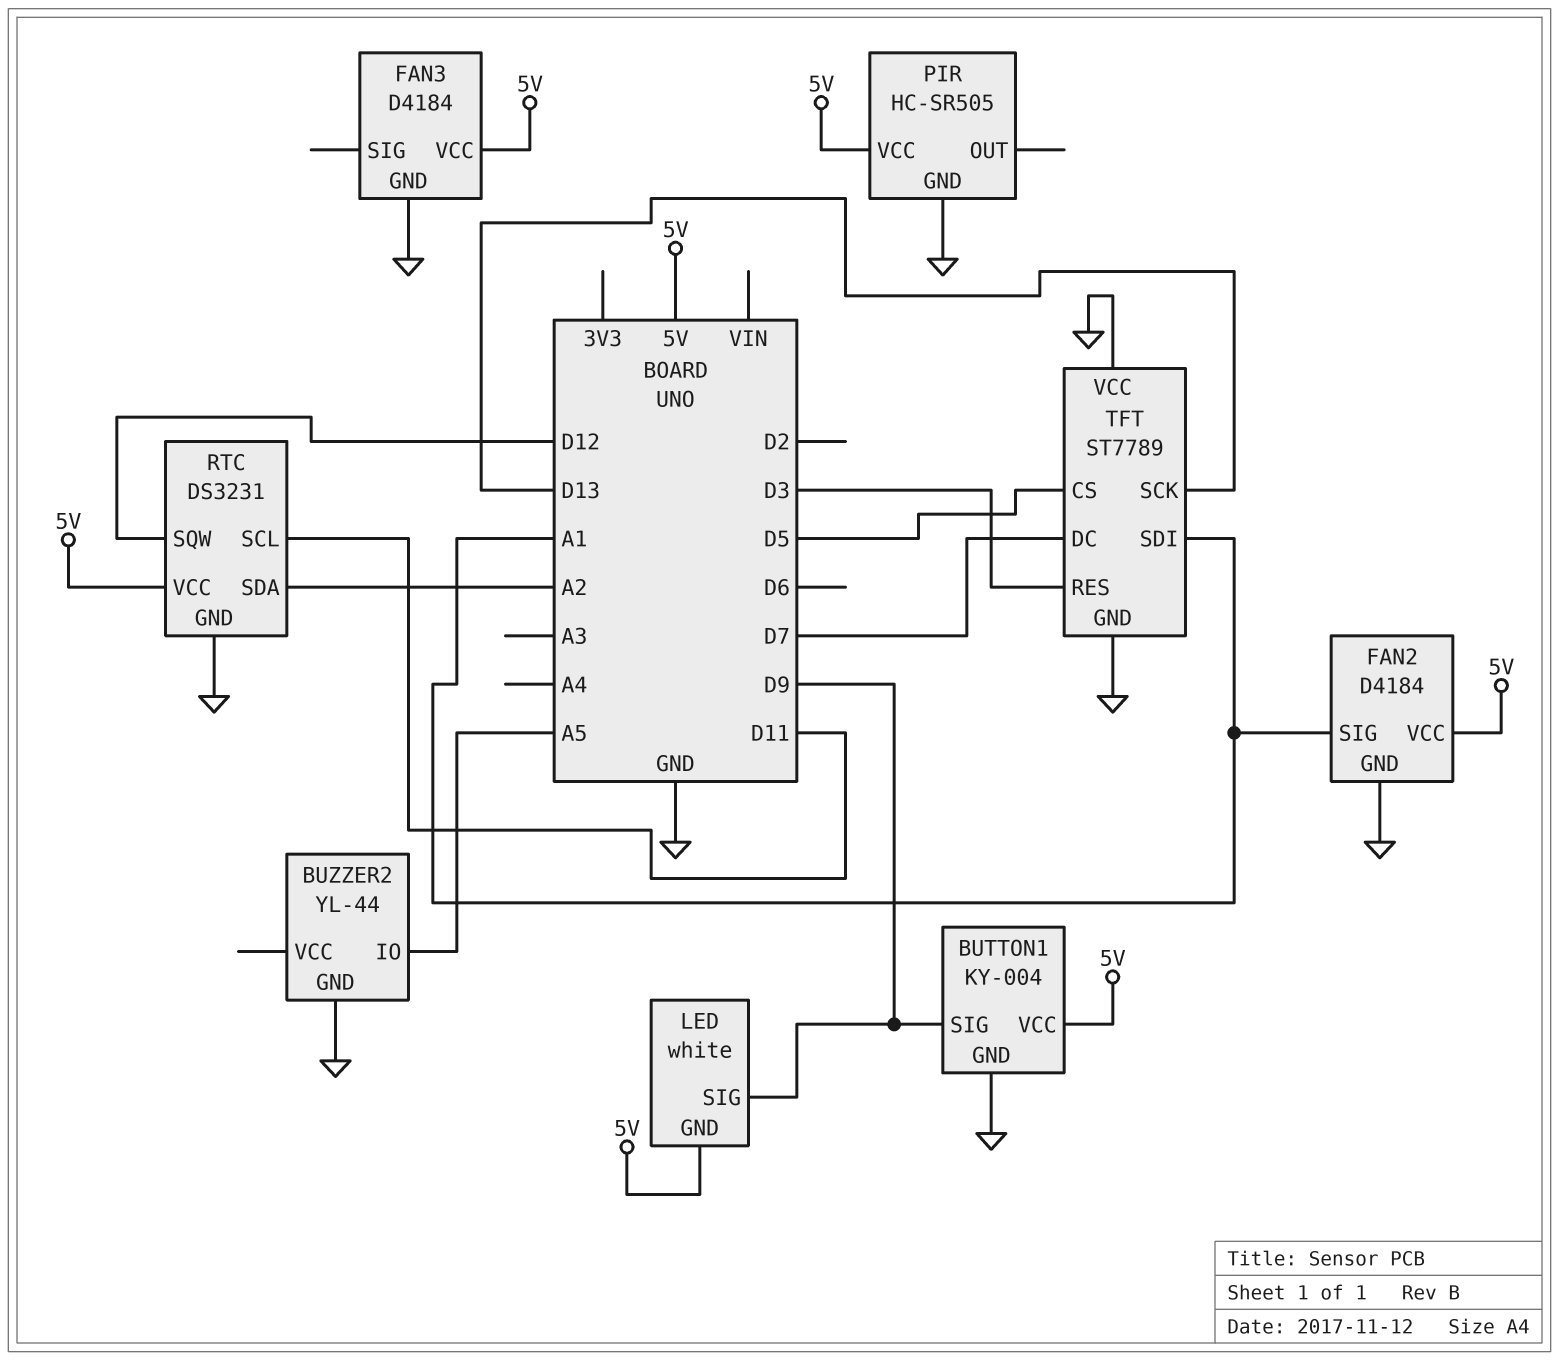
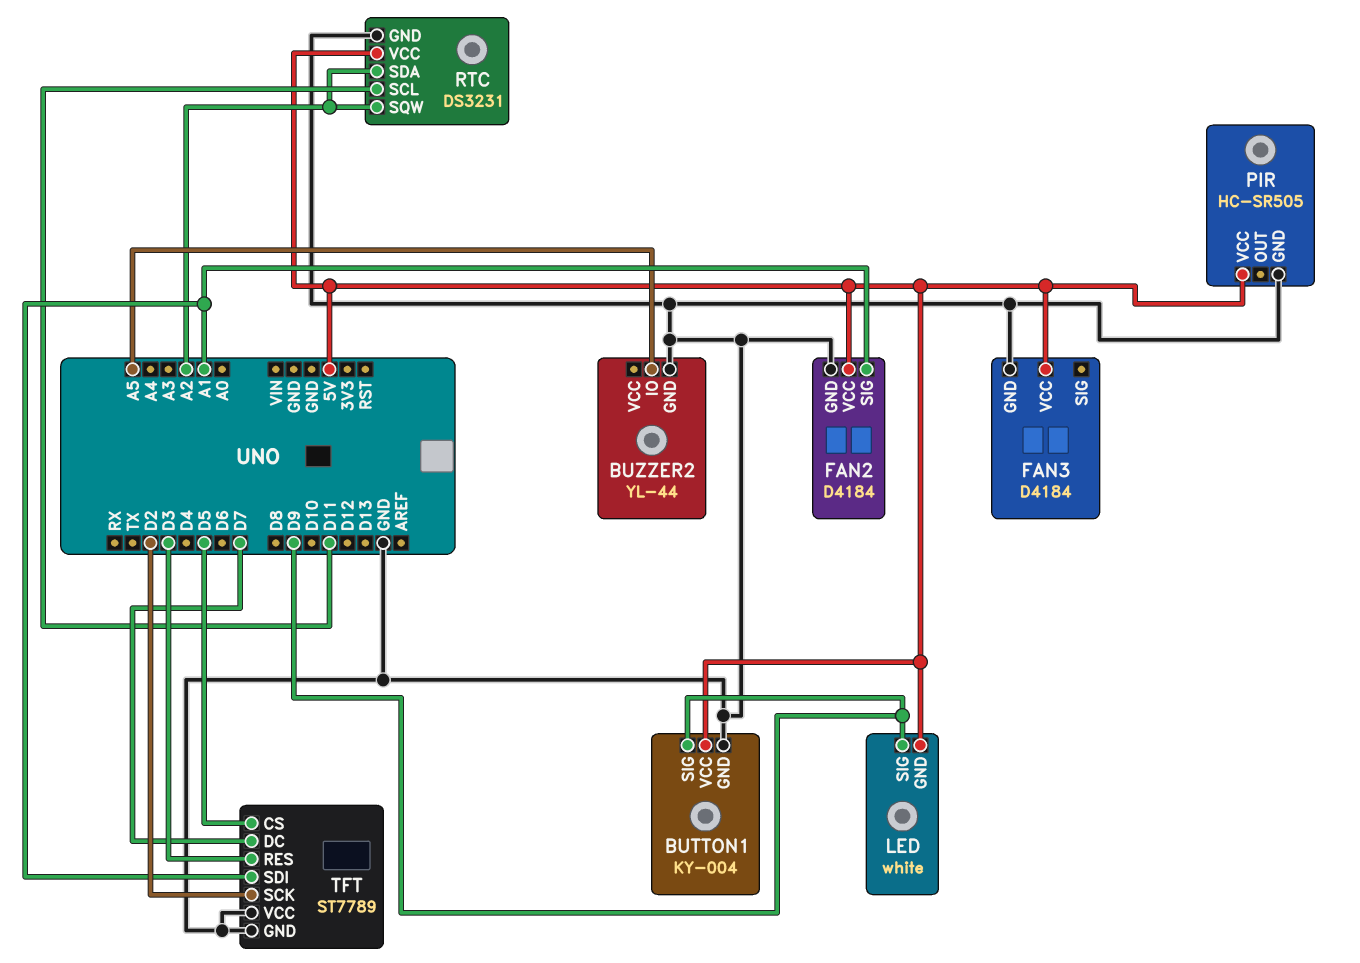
RTC pin SQW: D12 -> A2
TFT pin SCK: D13 -> D2

